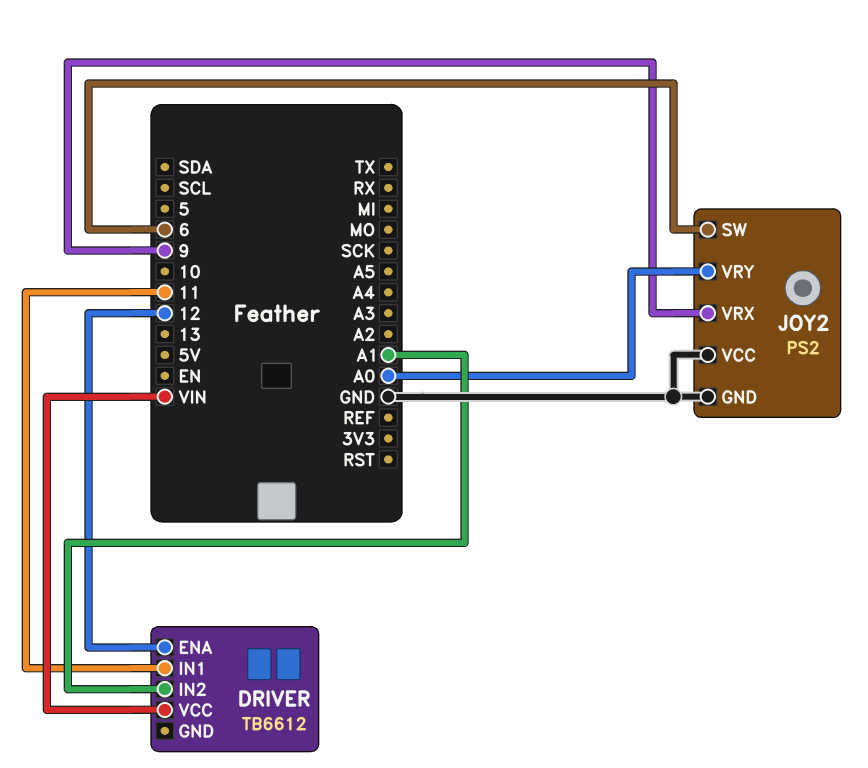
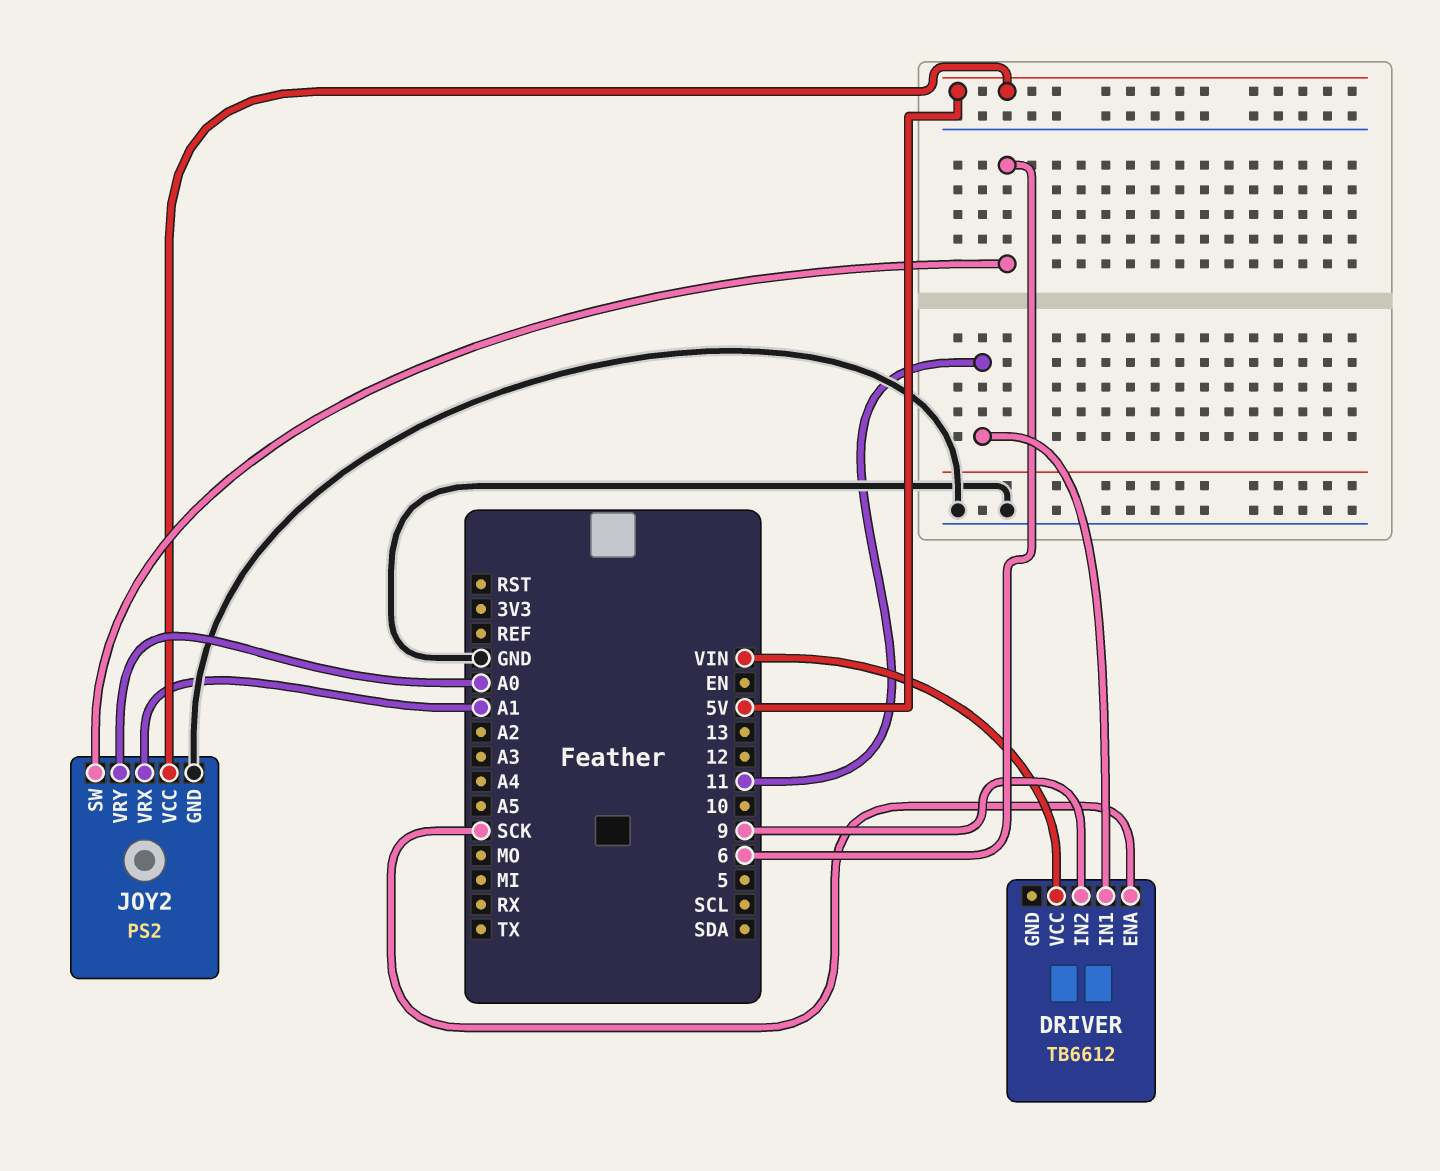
DRIVER pin ENA: 12 -> SCK
DRIVER pin IN2: A1 -> 9
JOY2 pin VCC: GND -> 5V
JOY2 pin VRX: 9 -> A1

